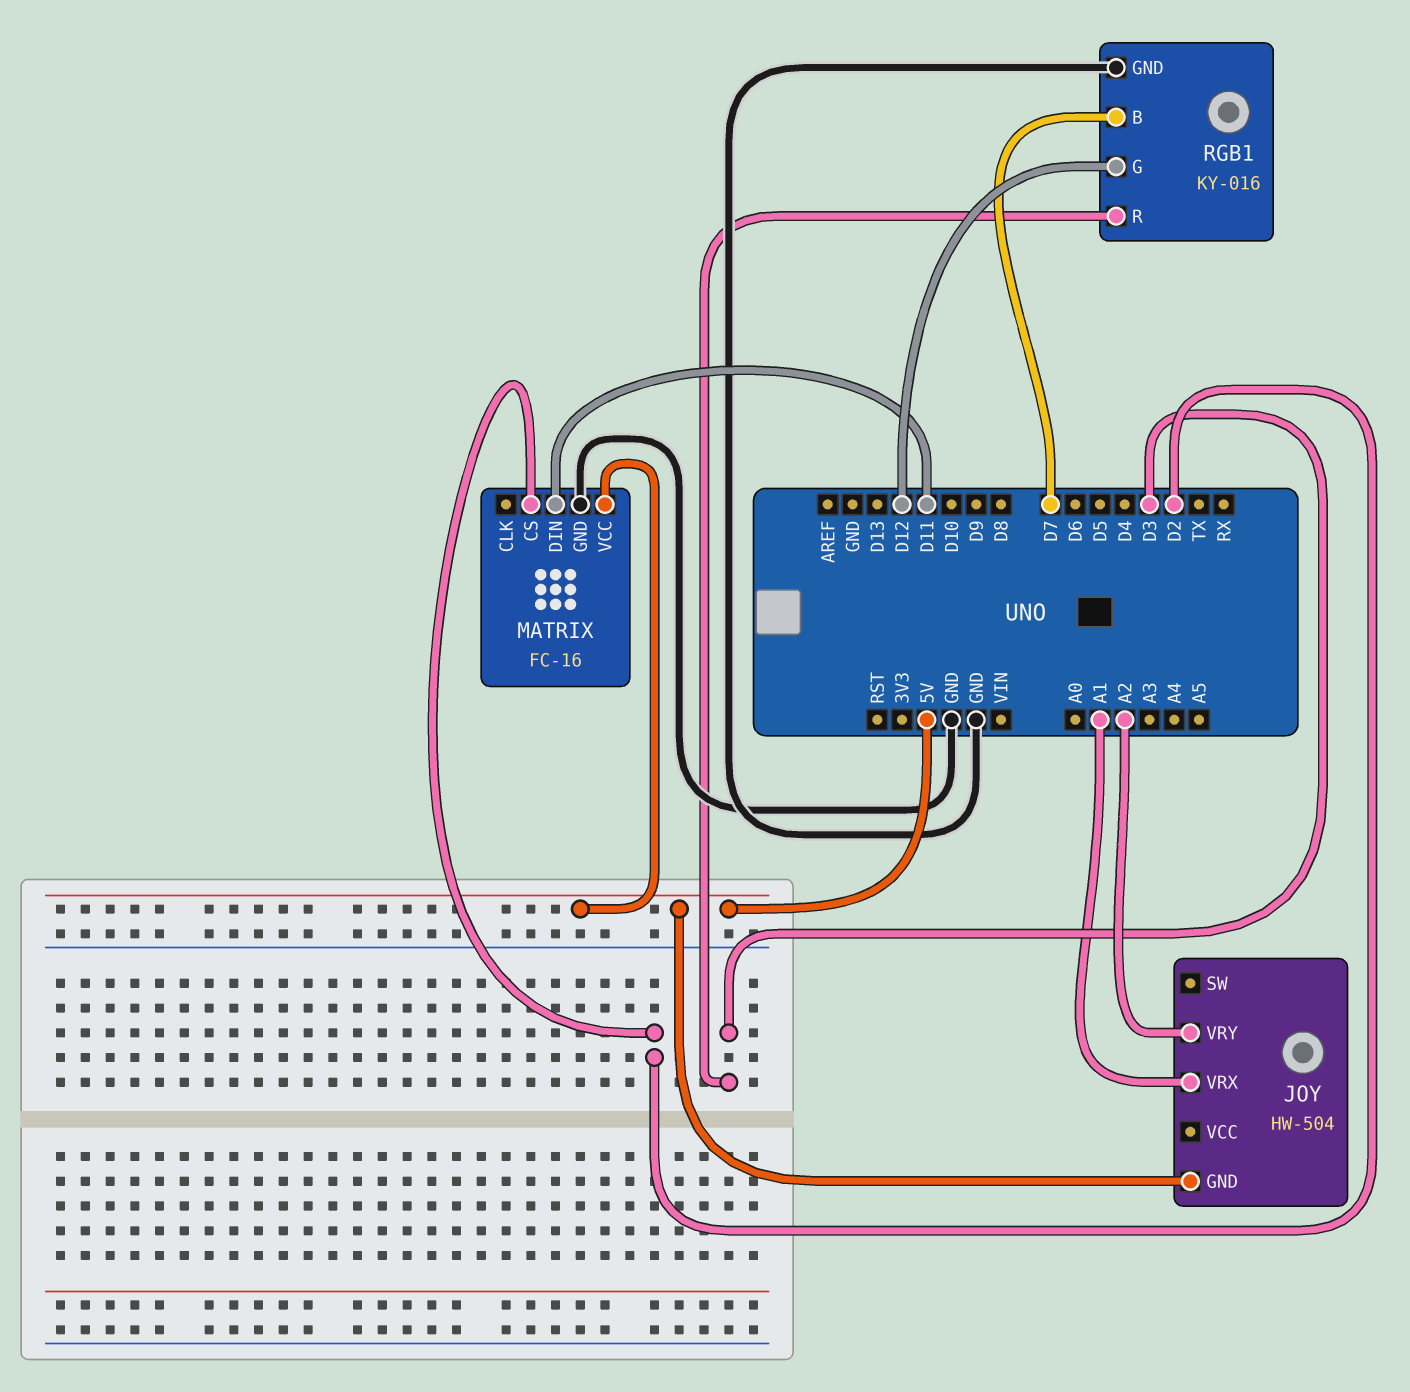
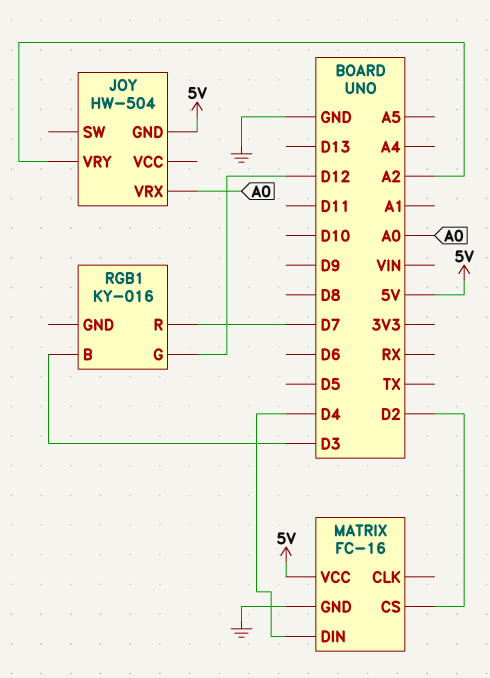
JOY pin VRX: A1 -> A0
MATRIX pin DIN: D11 -> D4
RGB1 pin B: D7 -> D3
RGB1 pin GND: GND -> none
RGB1 pin R: D3 -> D7

